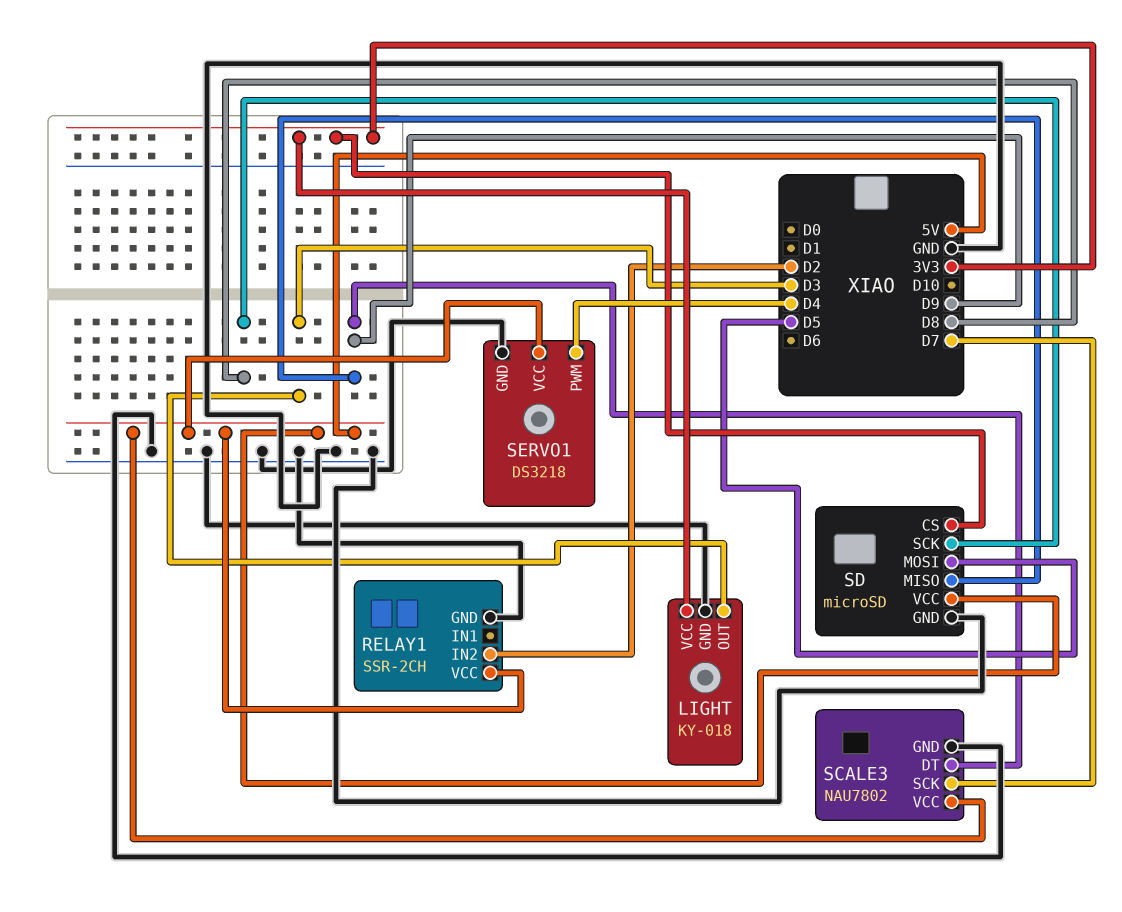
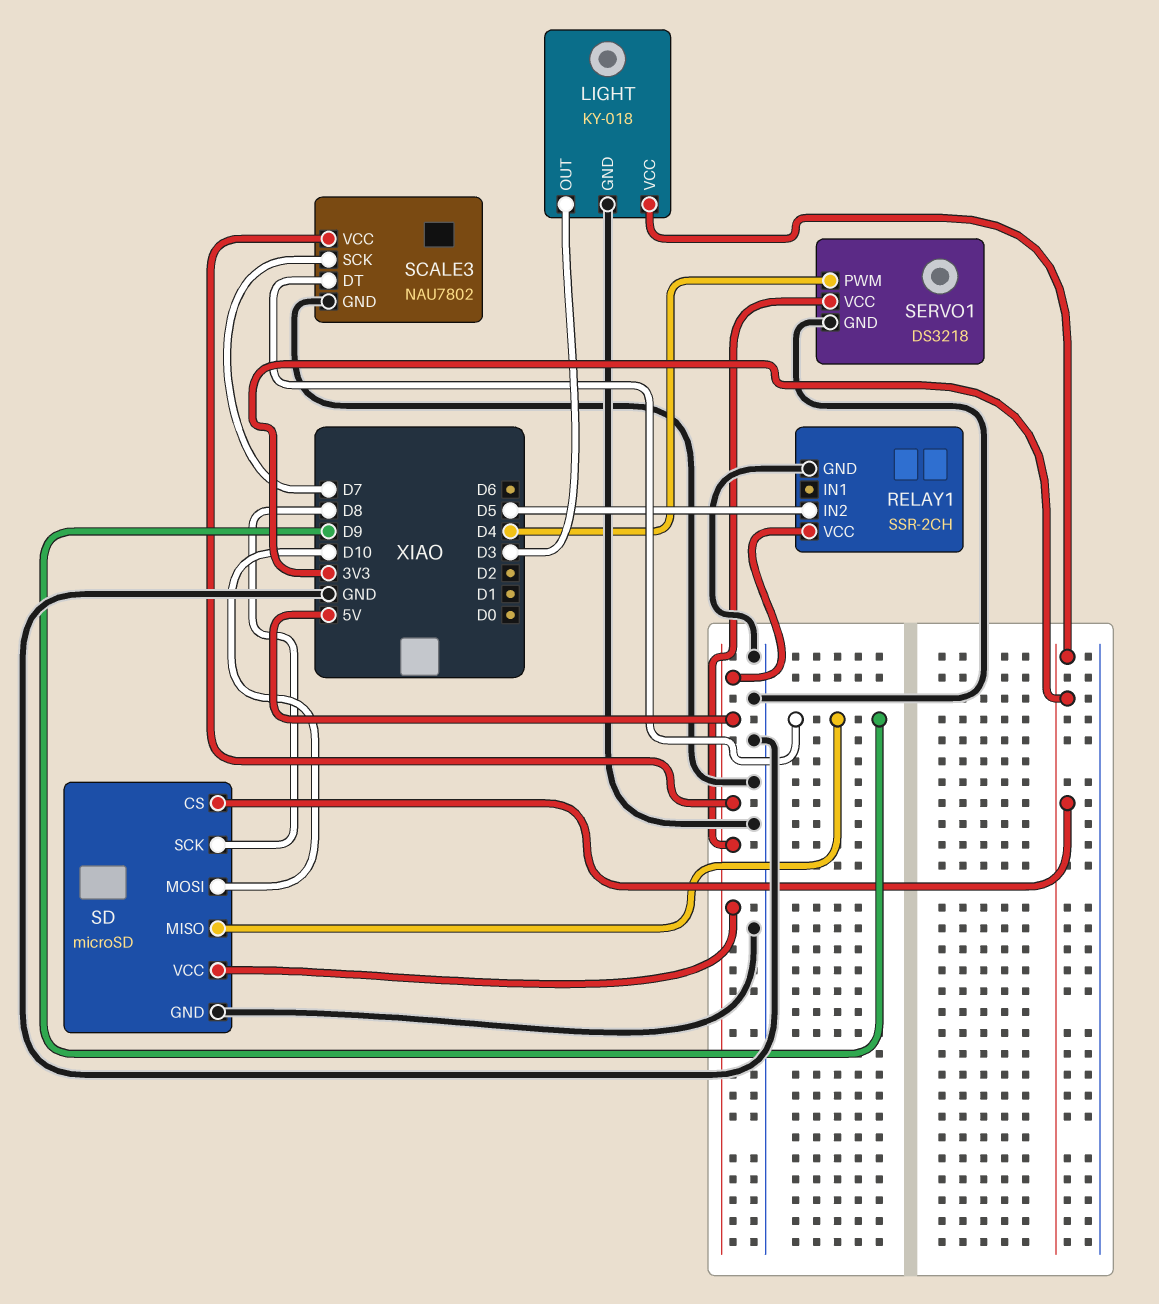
RELAY1 pin IN2: D2 -> D5
SD pin MOSI: D5 -> D10

